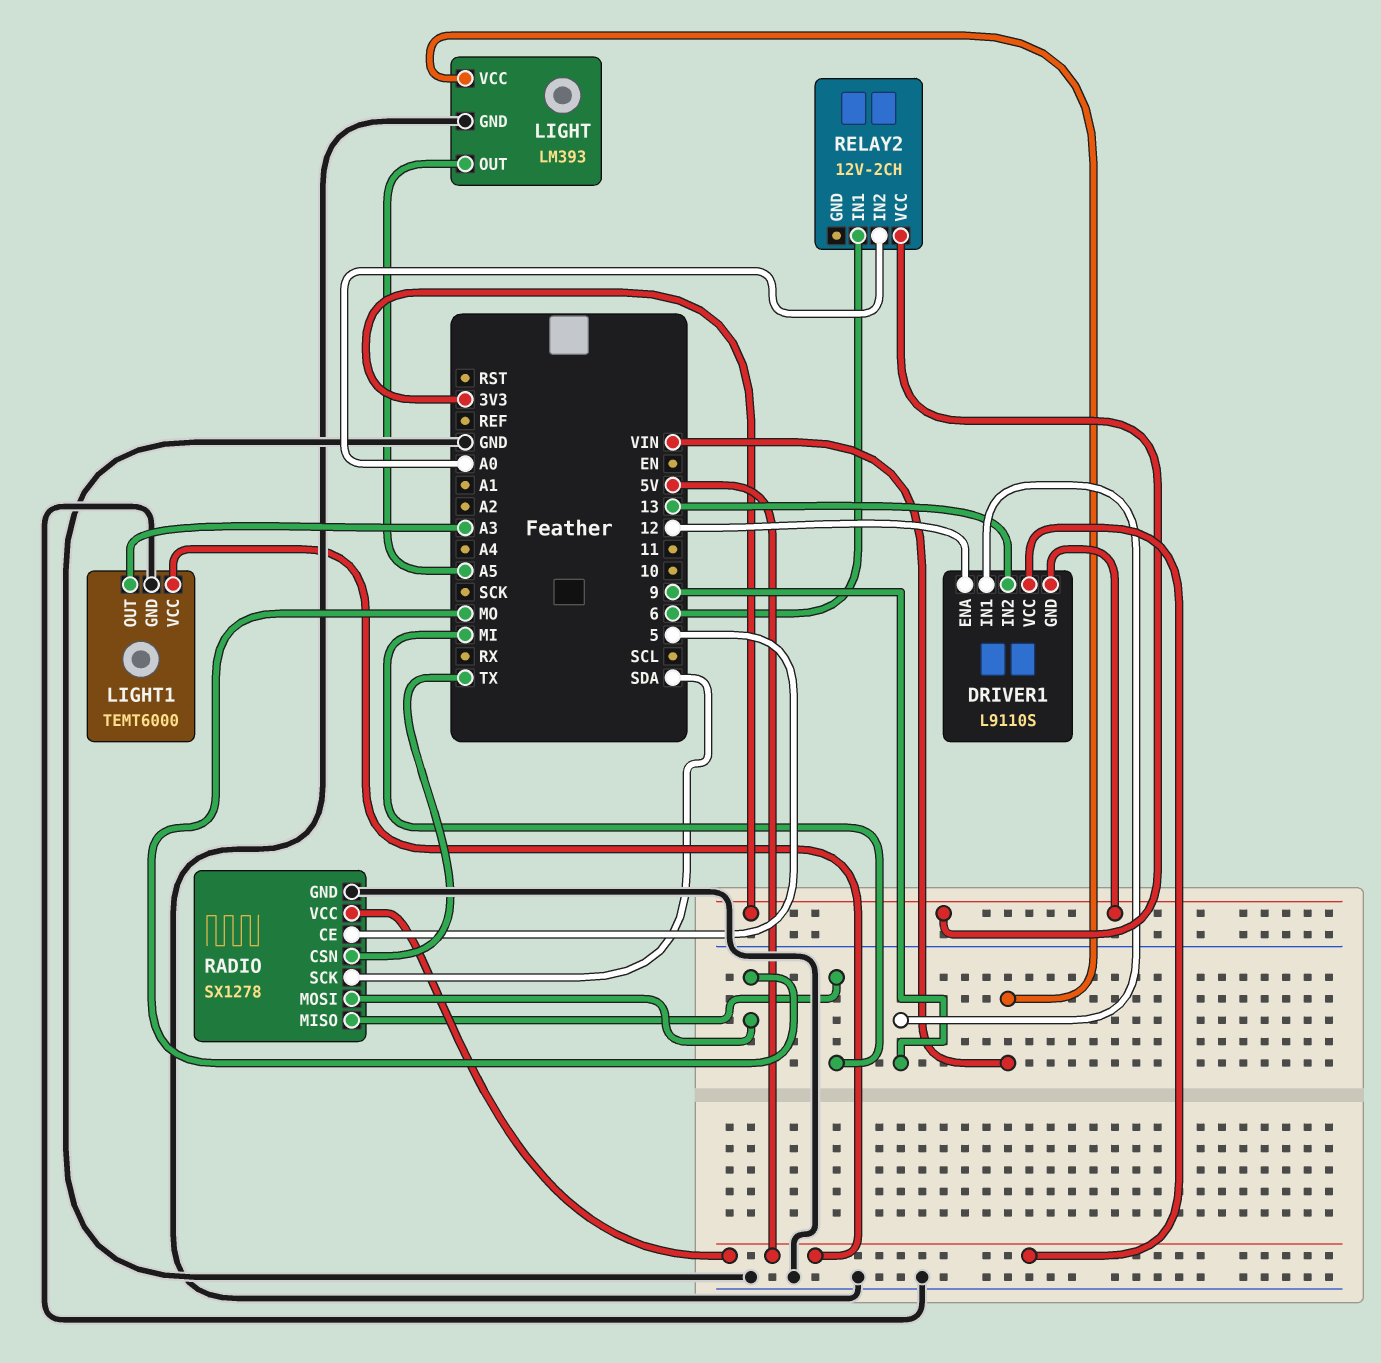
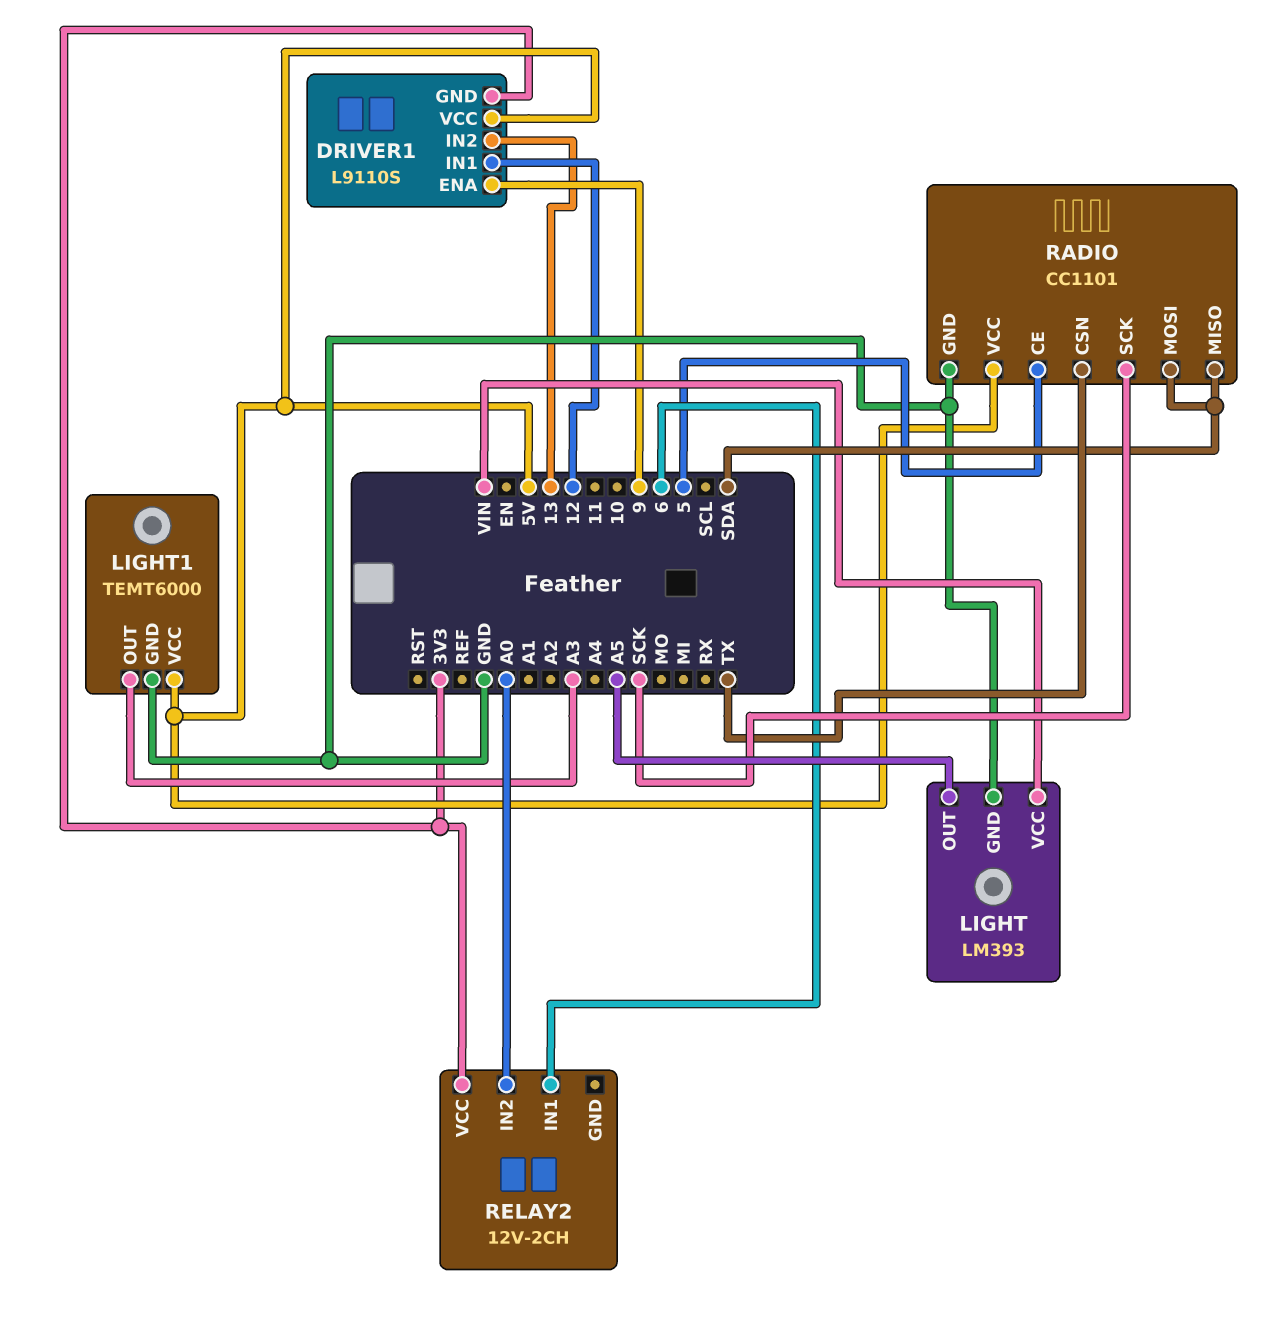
DRIVER1 pin ENA: 12 -> 9
DRIVER1 pin IN1: 9 -> 12
RADIO: SX1278 -> CC1101
RADIO pin MISO: MI -> SDA
RADIO pin MOSI: MO -> SDA
RADIO pin SCK: SDA -> SCK

